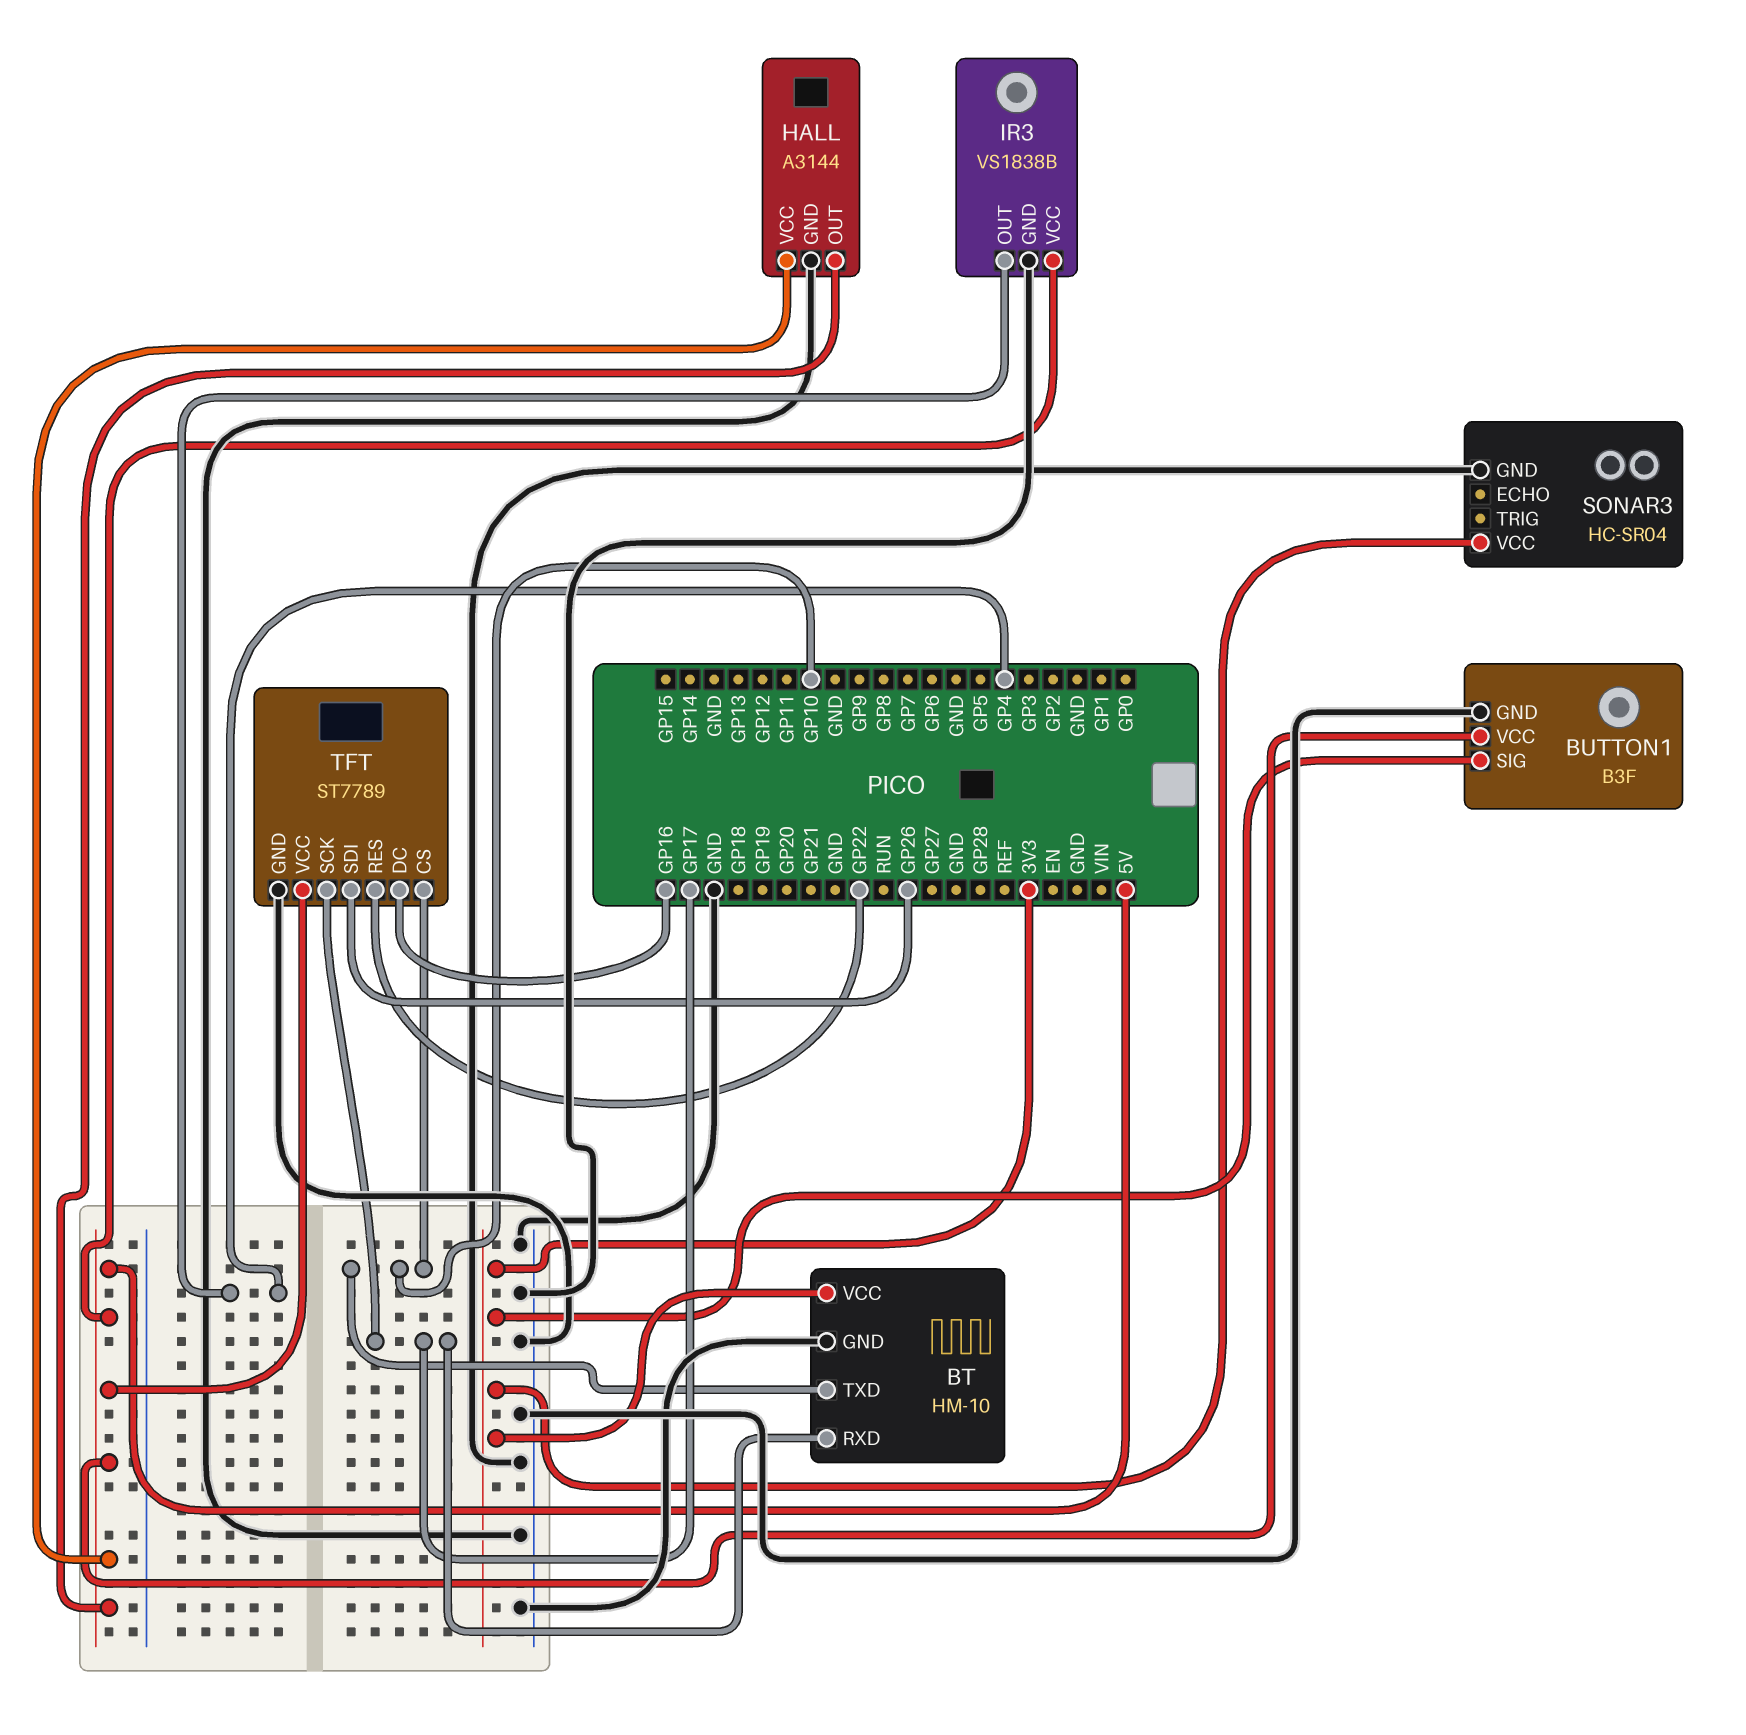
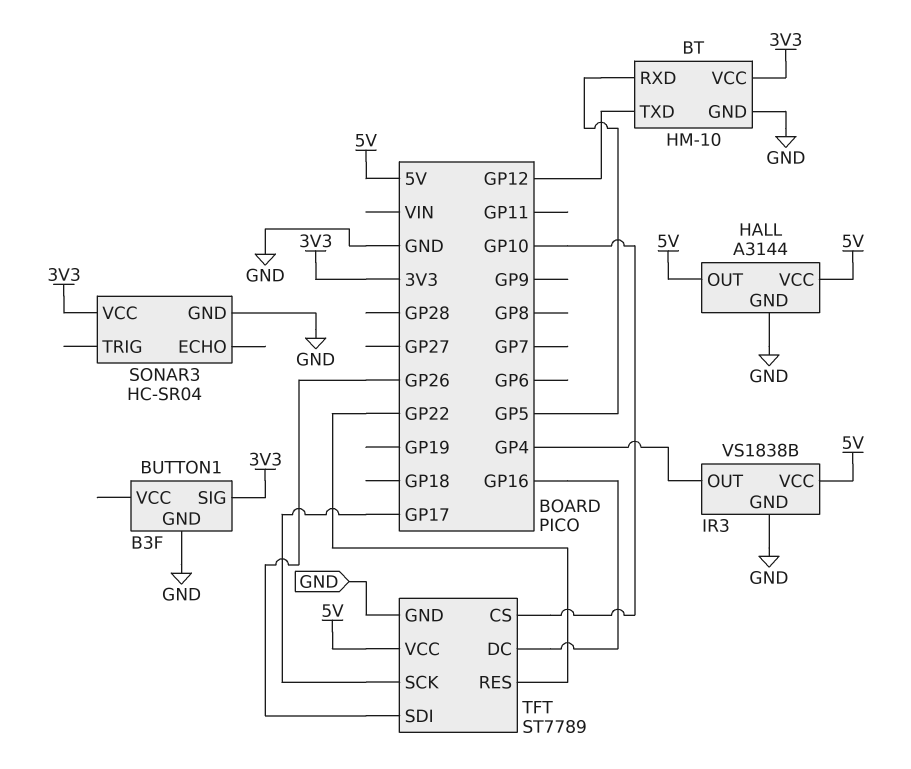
BT pin RXD: GP17 -> GP5
BT pin TXD: GP10 -> GP12
BUTTON1 pin VCC: 5V -> none

